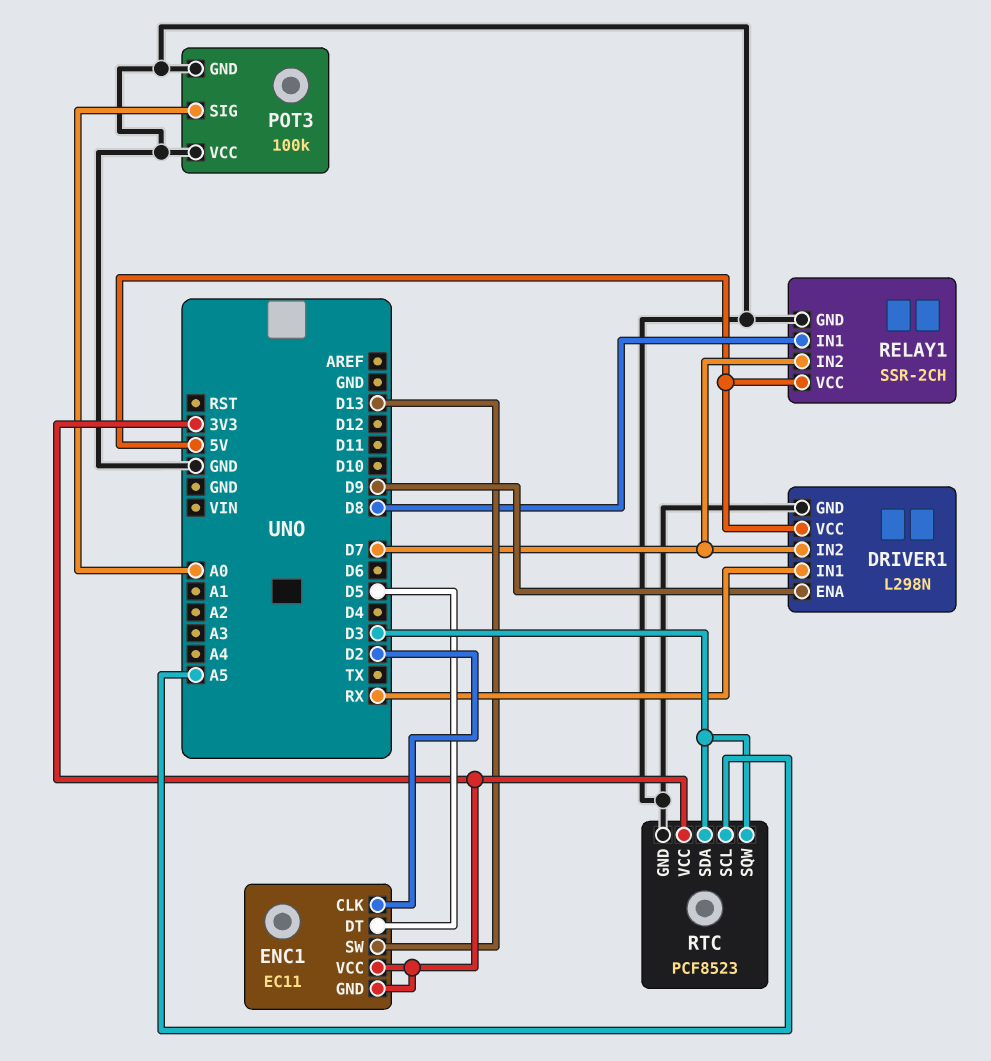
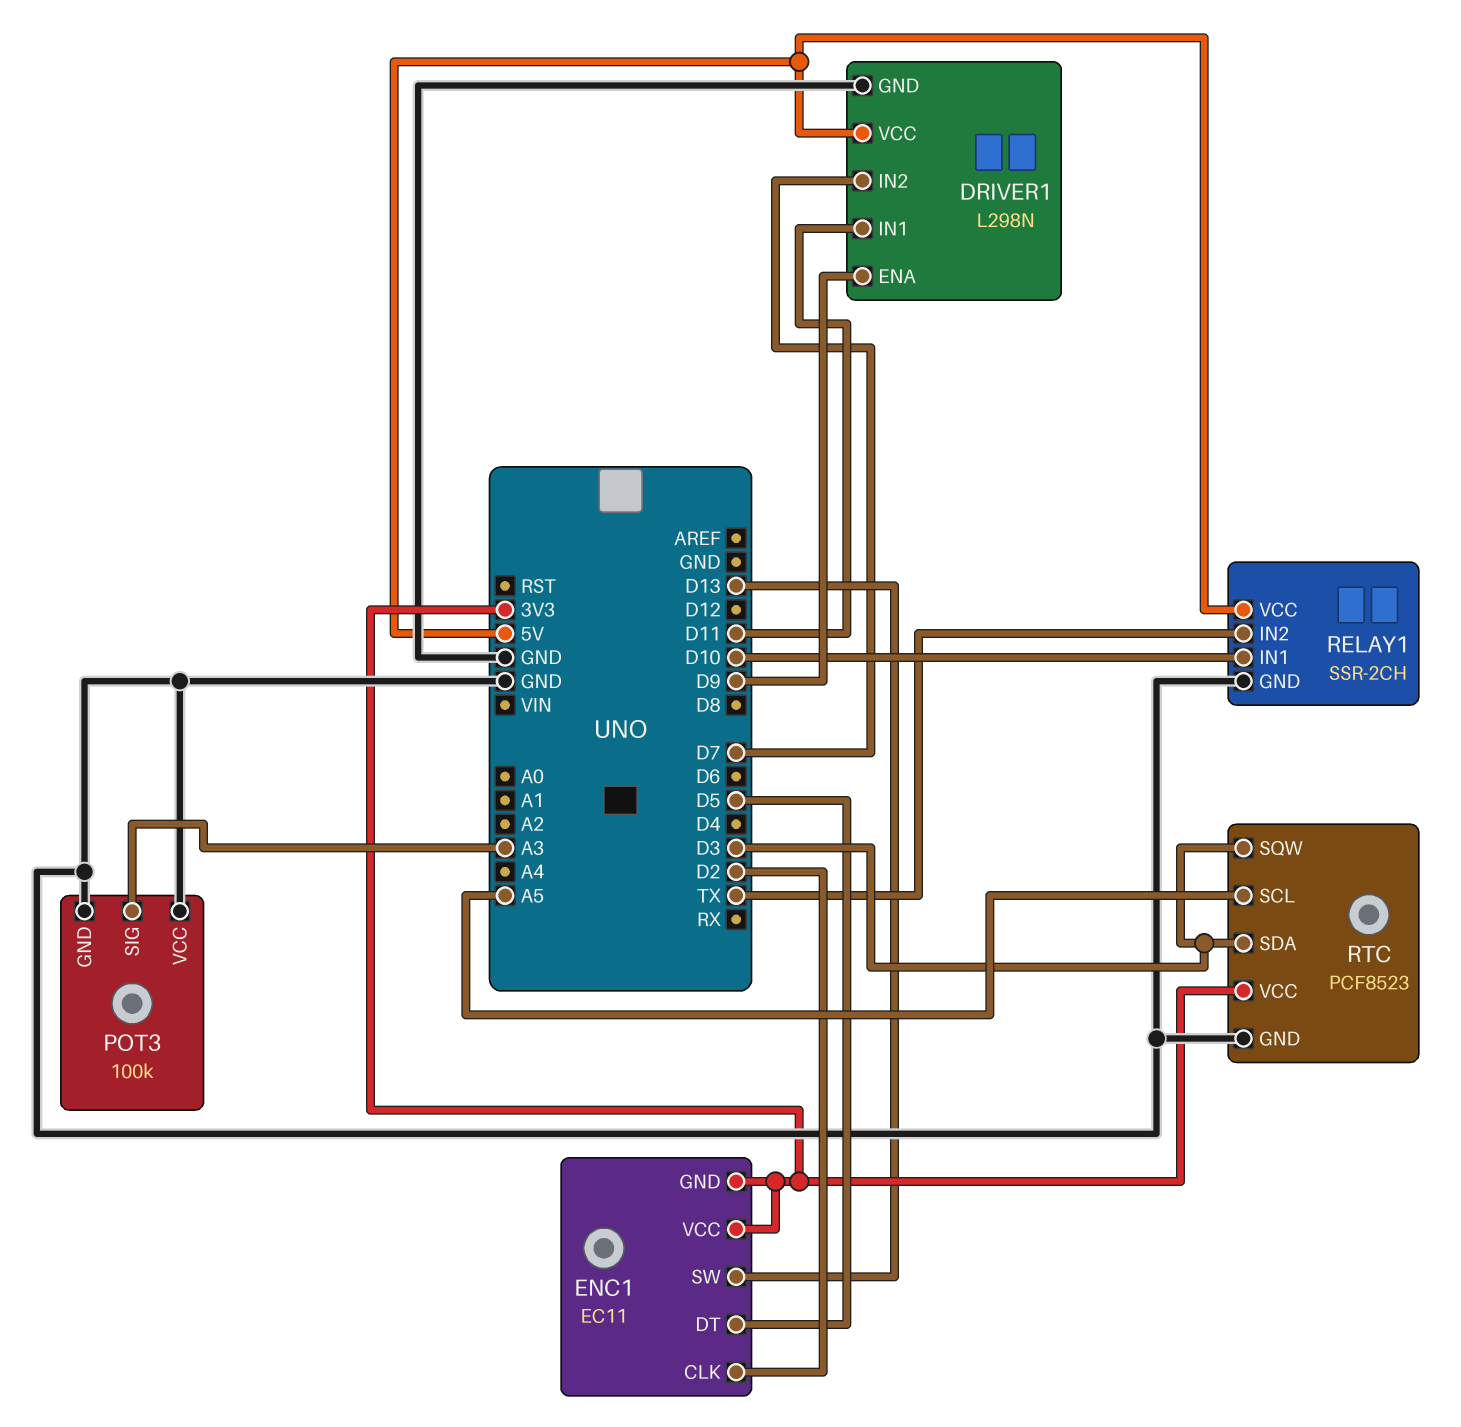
DRIVER1 pin IN1: RX -> D11
POT3 pin SIG: A0 -> A3
RELAY1 pin IN1: D8 -> D10
RELAY1 pin IN2: D7 -> TX

